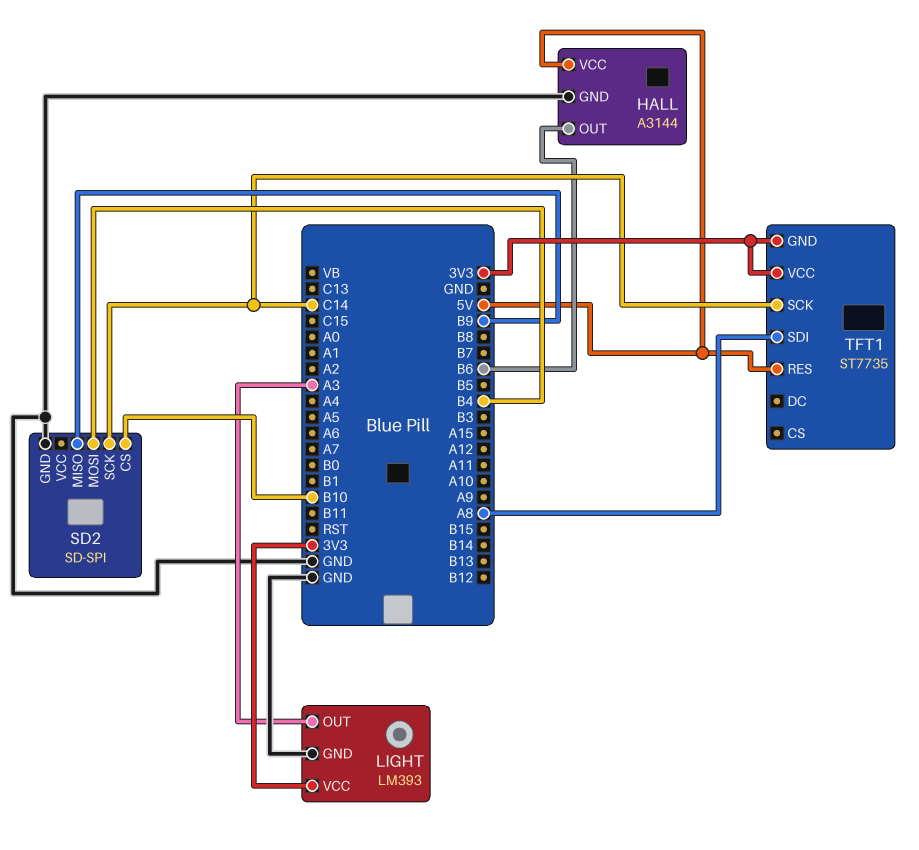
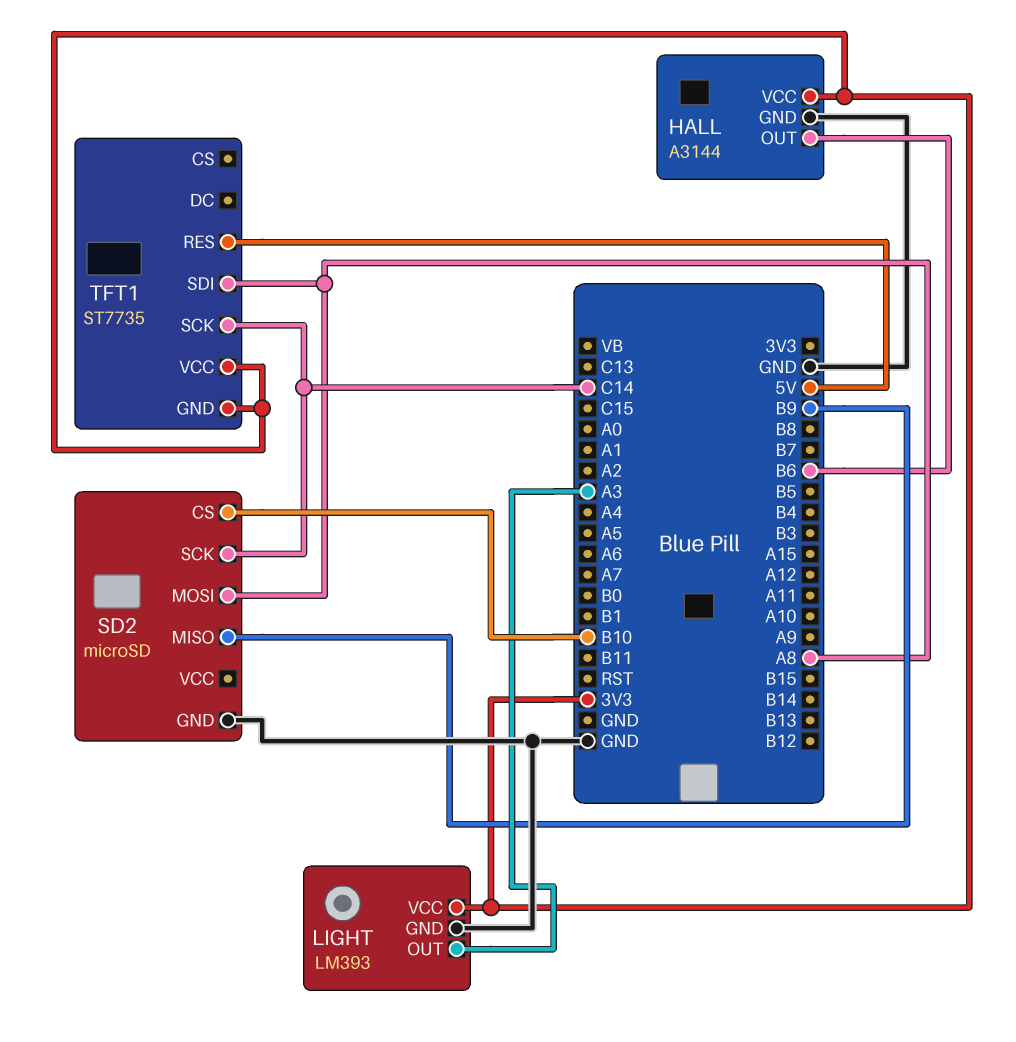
HALL pin VCC: 5V -> 3V3
SD2: SD-SPI -> microSD
SD2 pin MOSI: B4 -> A8

